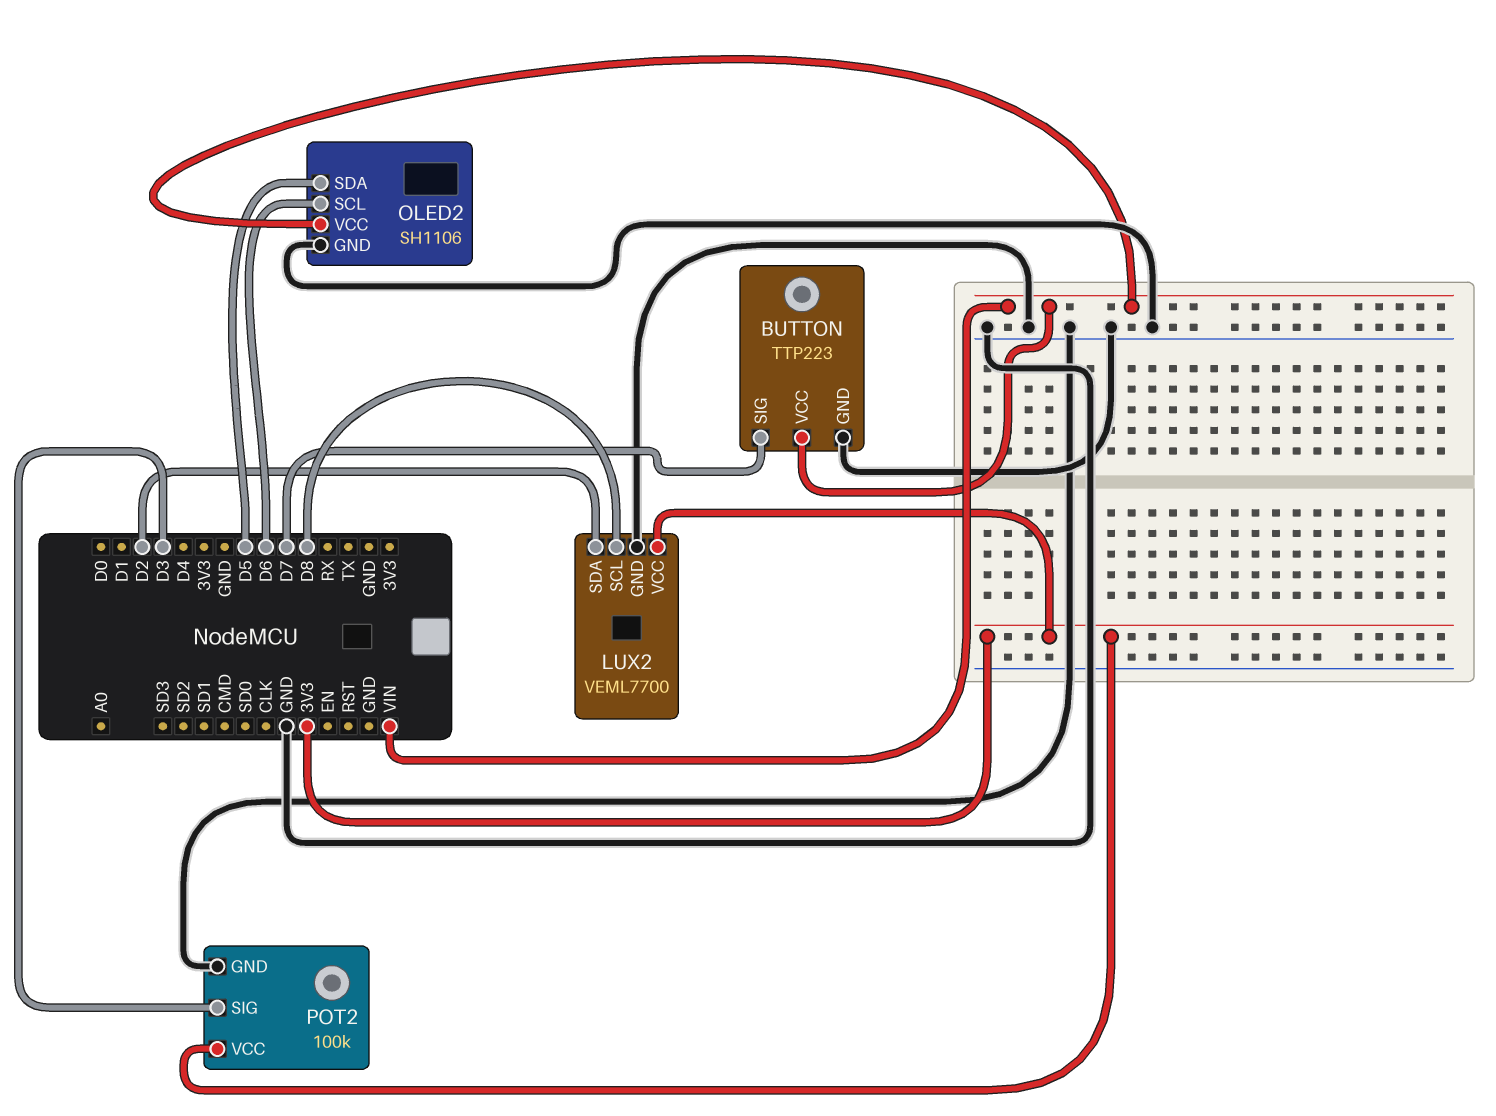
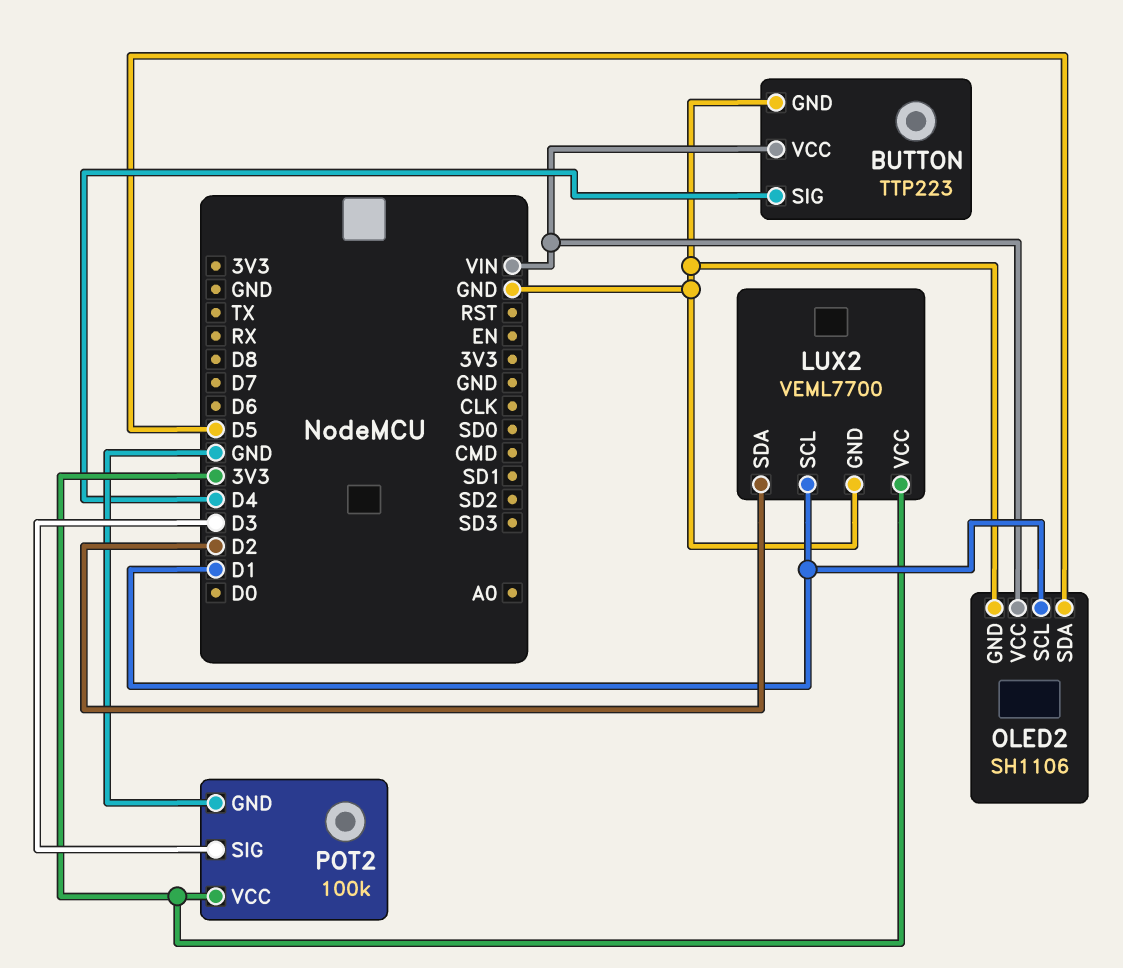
BUTTON pin SIG: D7 -> D4
LUX2 pin SCL: D8 -> D1
OLED2 pin SCL: D6 -> D1

